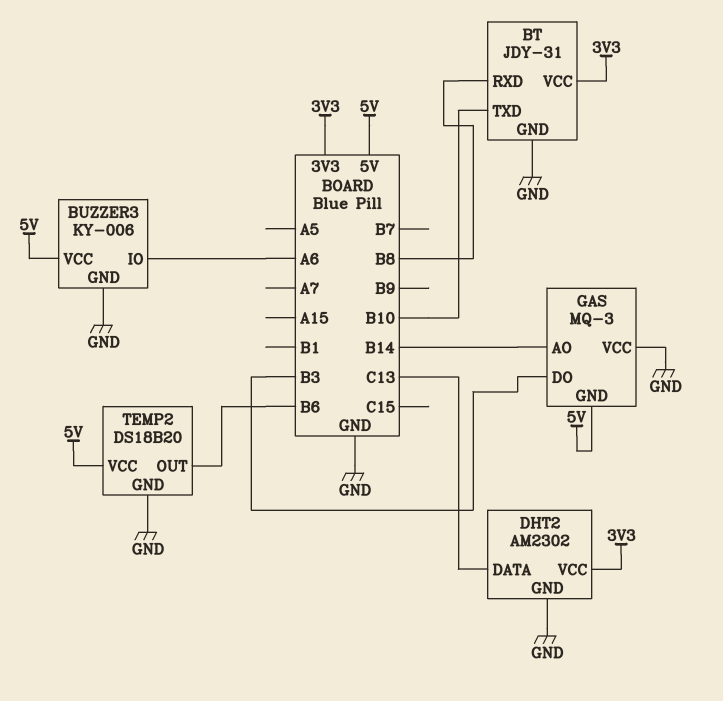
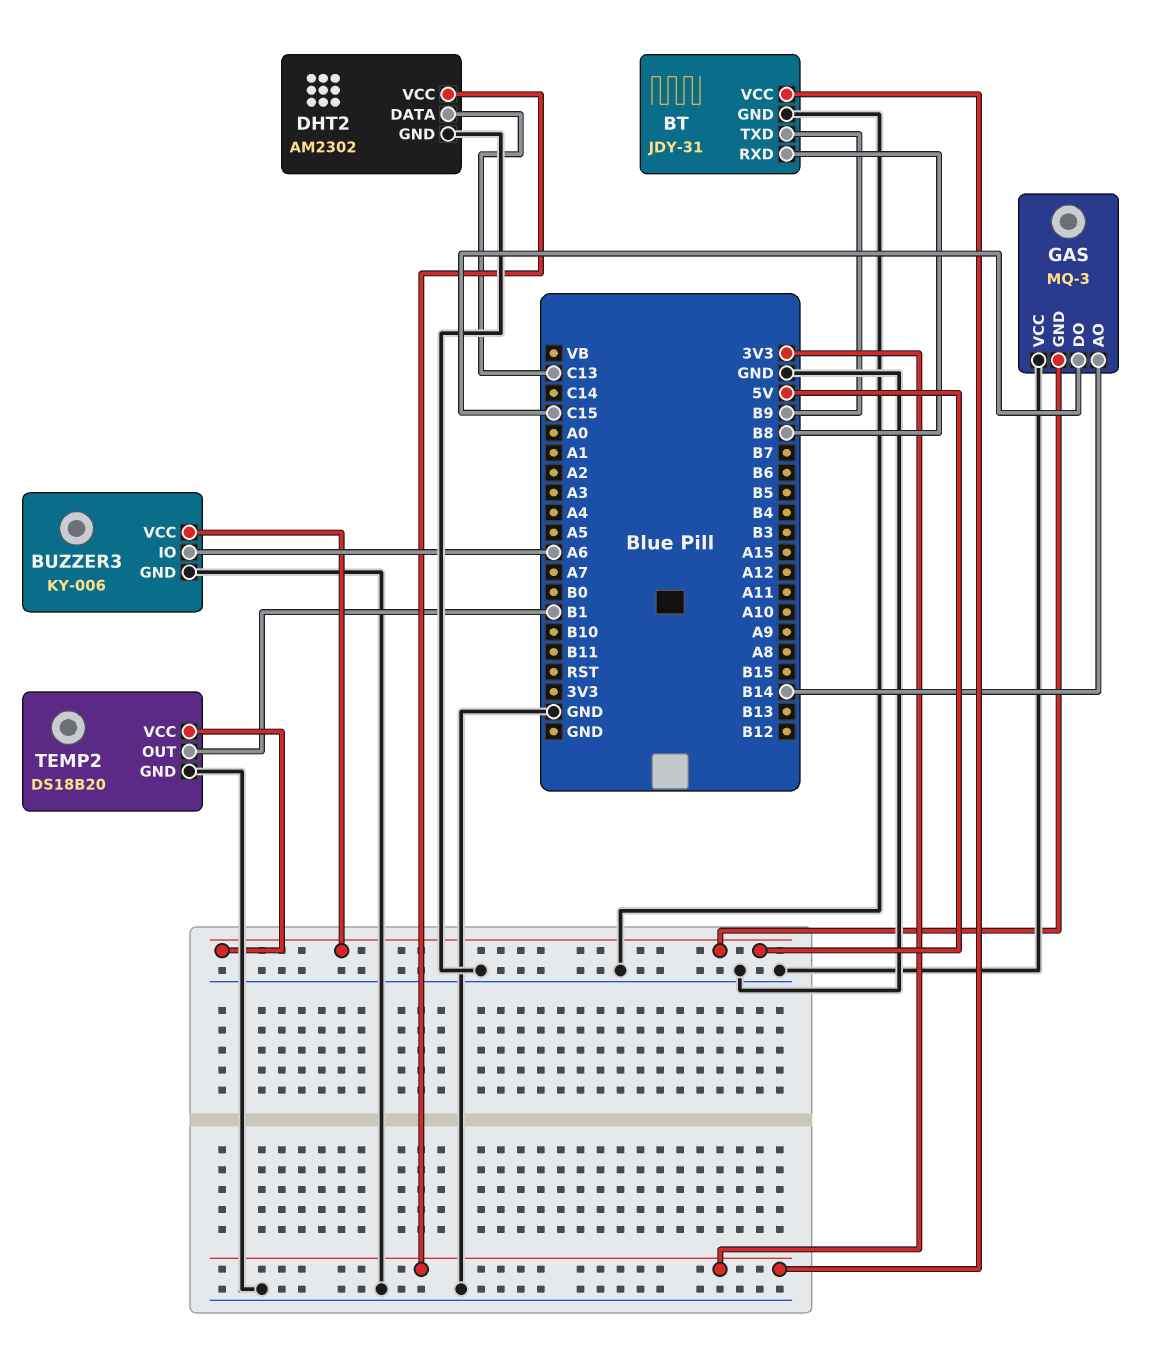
BT pin TXD: B10 -> B9
GAS pin DO: B3 -> C15
TEMP2 pin OUT: B6 -> B1

